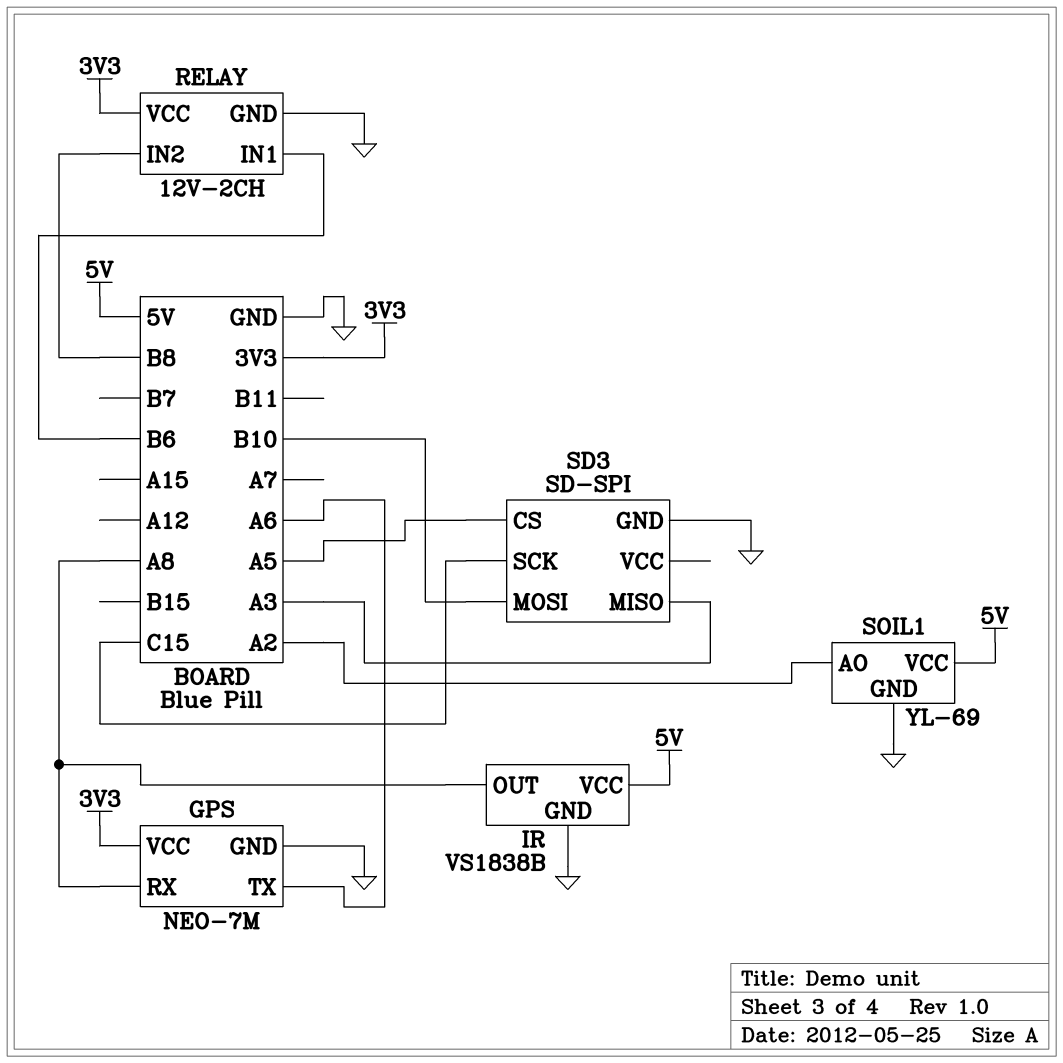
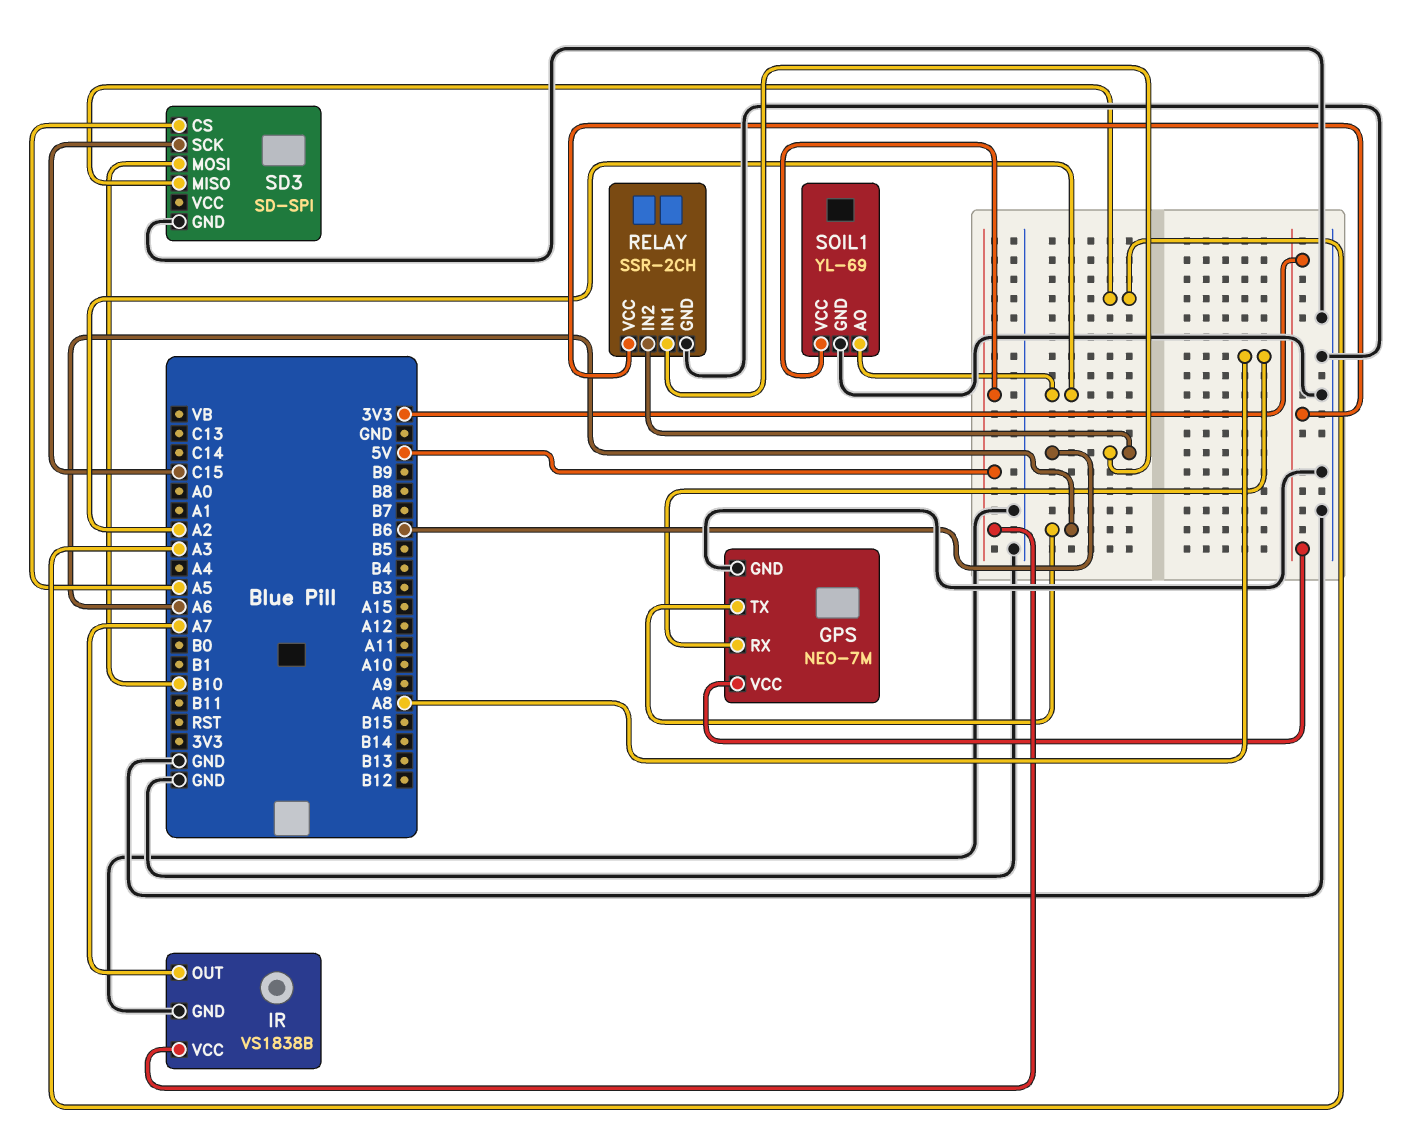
IR pin OUT: A8 -> A7
RELAY: 12V-2CH -> SSR-2CH
RELAY pin IN2: B8 -> B6

